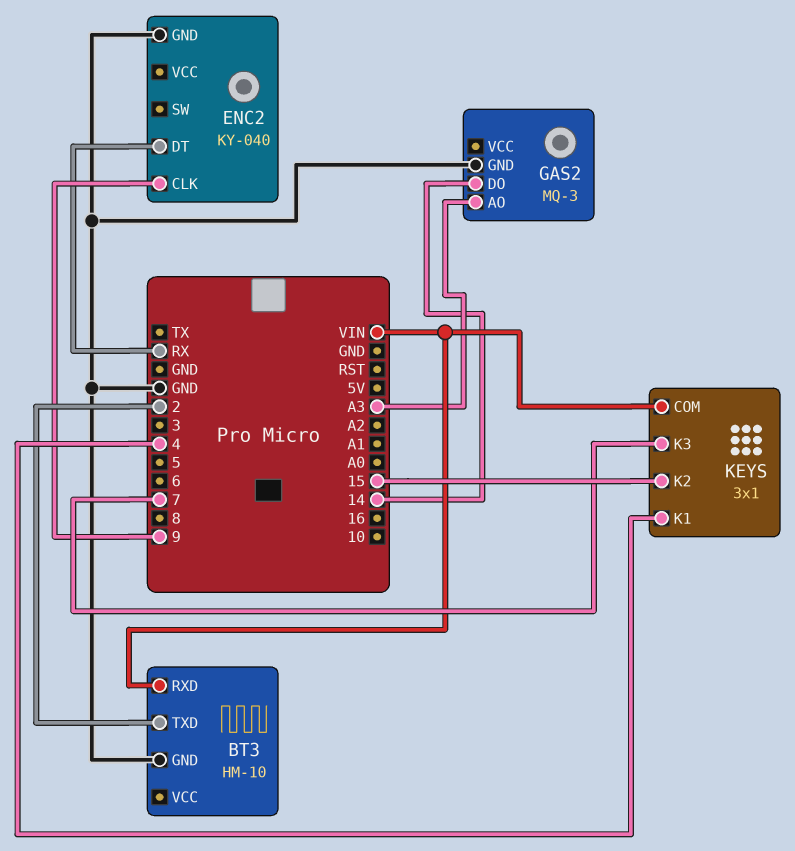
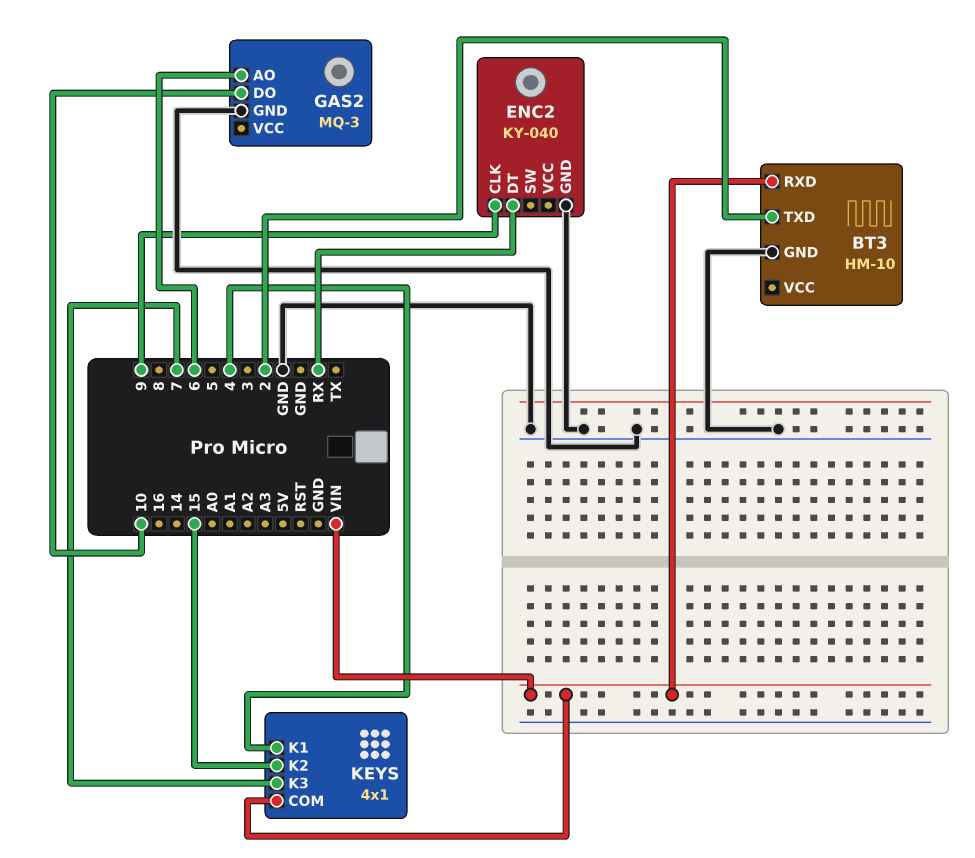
GAS2 pin AO: A3 -> 6
GAS2 pin DO: 14 -> 10
KEYS: 3x1 -> 4x1

